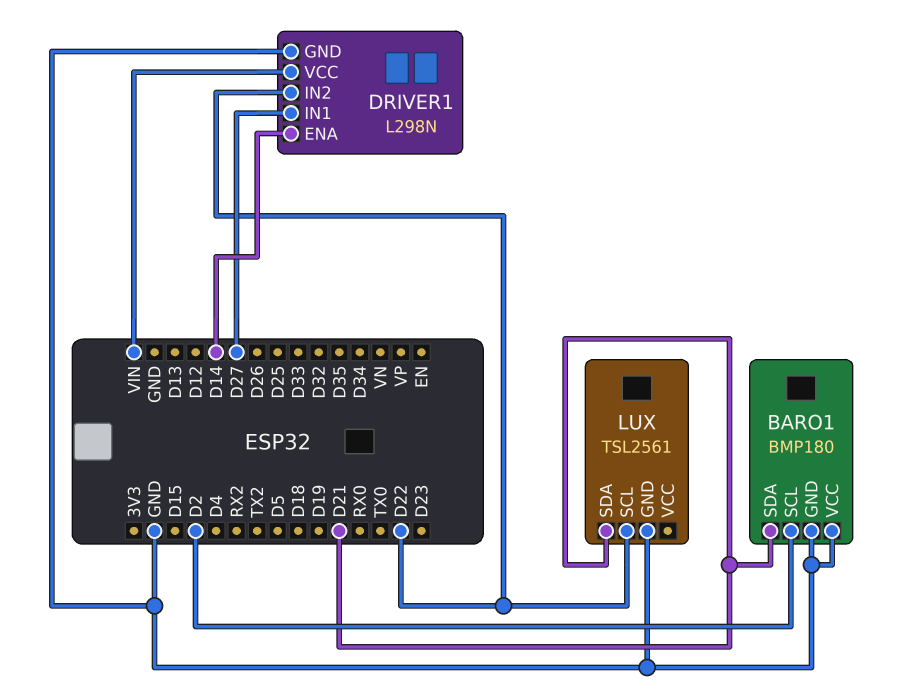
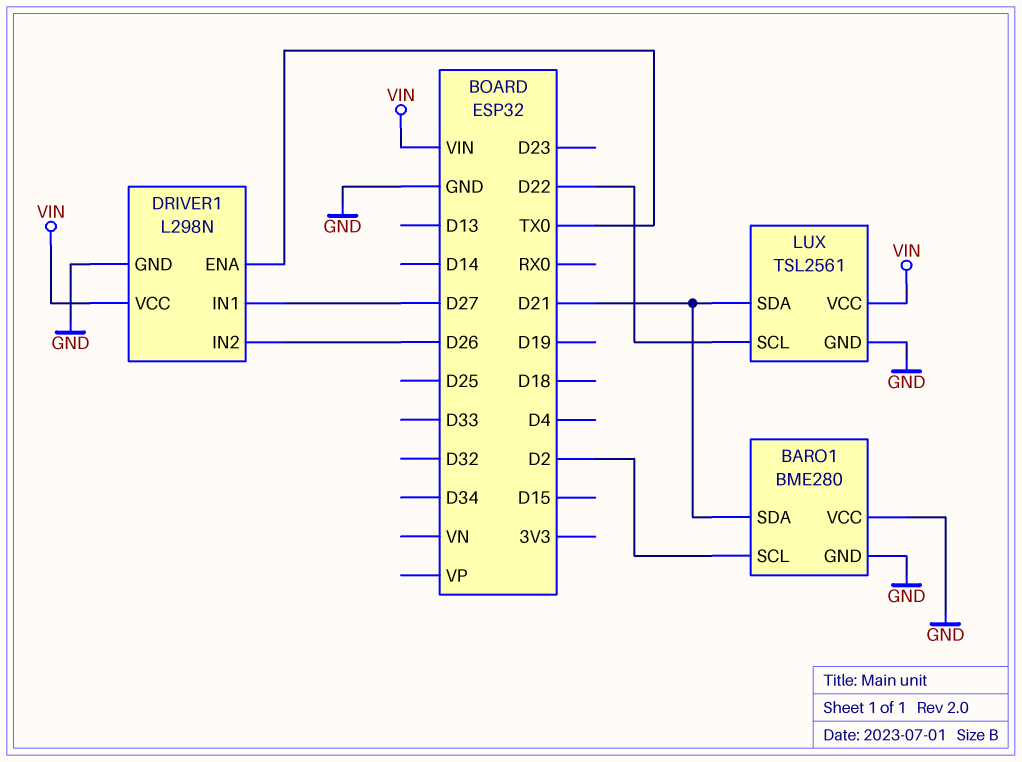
BARO1: BMP180 -> BME280
DRIVER1 pin ENA: D14 -> TX0
DRIVER1 pin IN2: D22 -> D26
LUX pin VCC: none -> VIN

